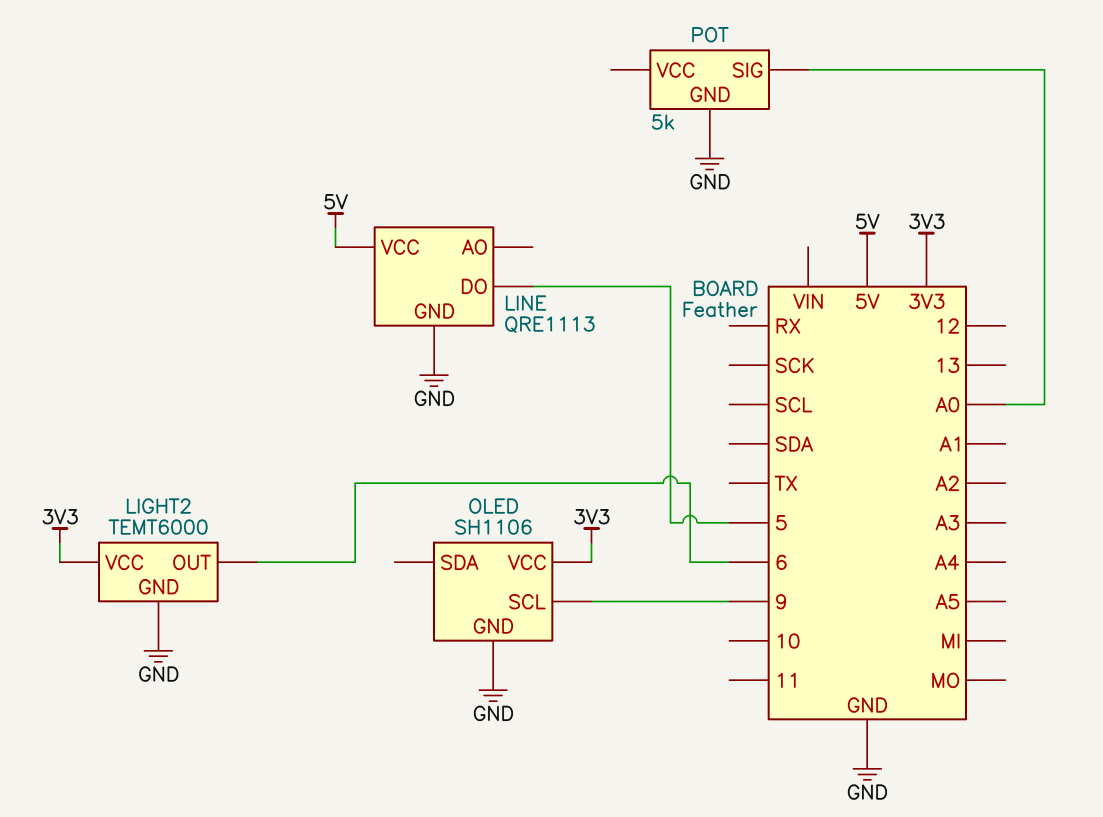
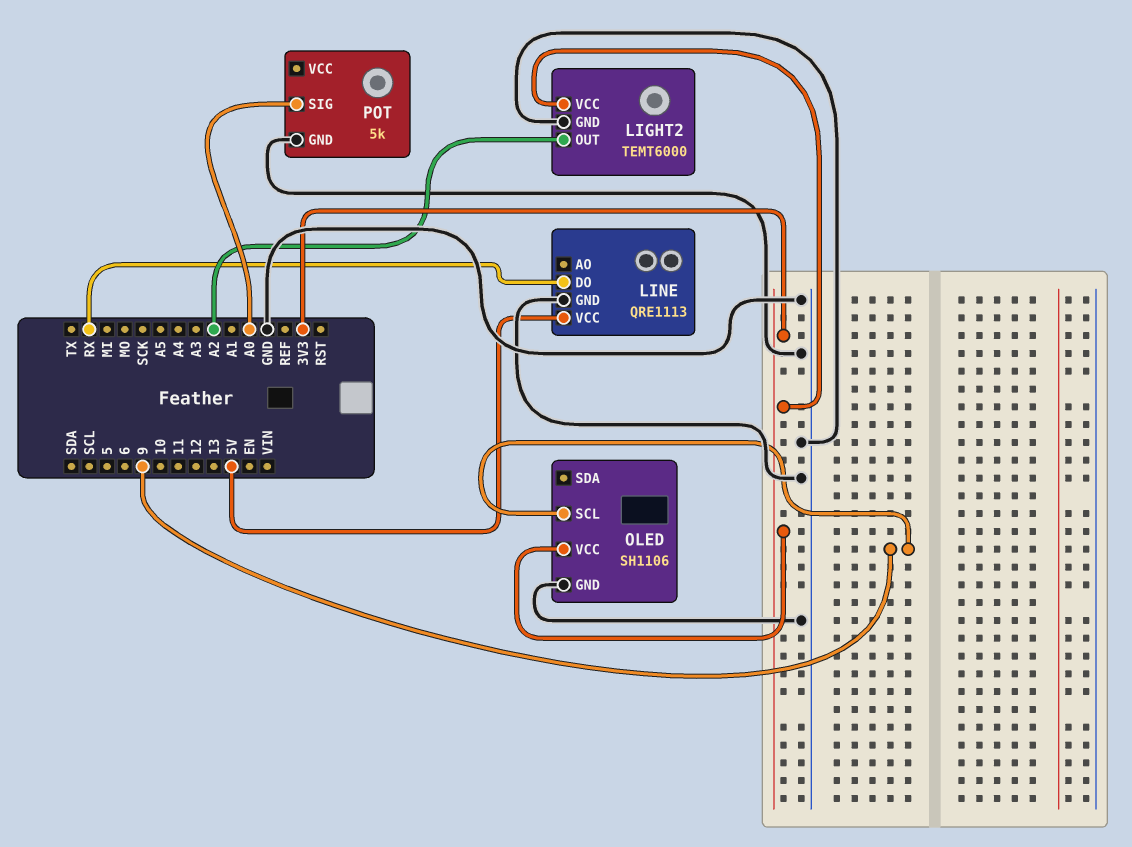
LIGHT2 pin OUT: 6 -> A2
LINE pin DO: 5 -> RX

